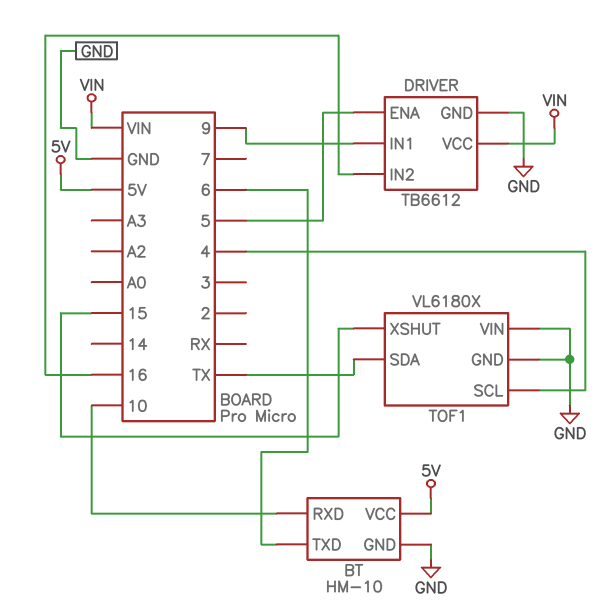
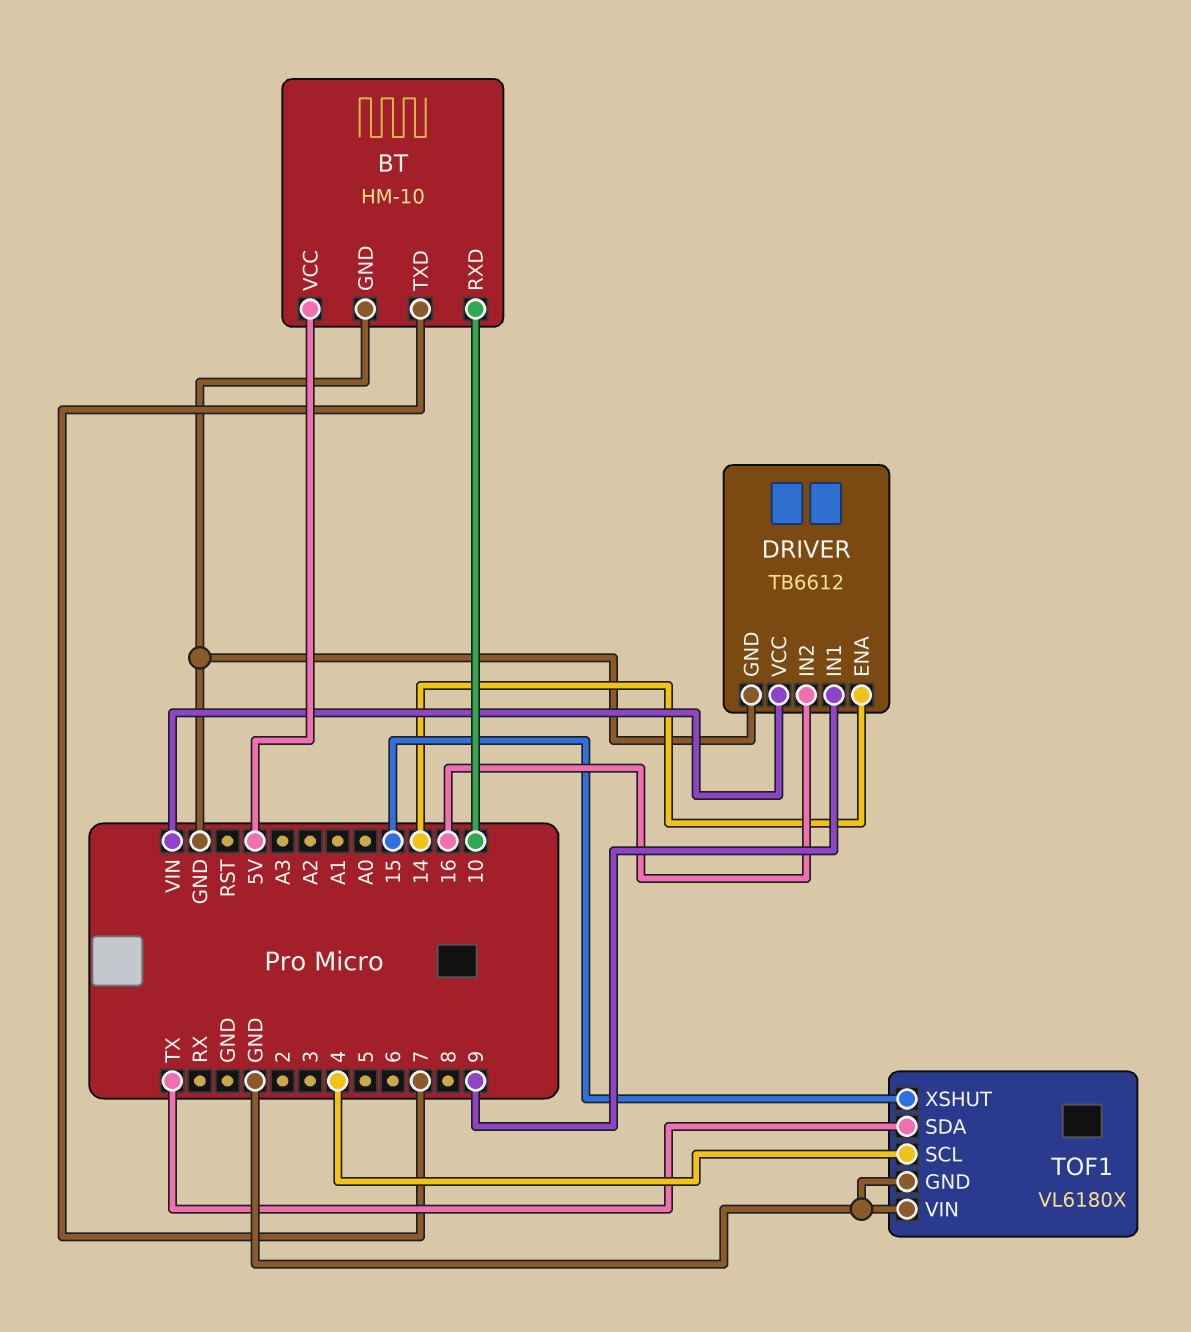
BT pin TXD: 6 -> 7
DRIVER pin ENA: 5 -> 14

